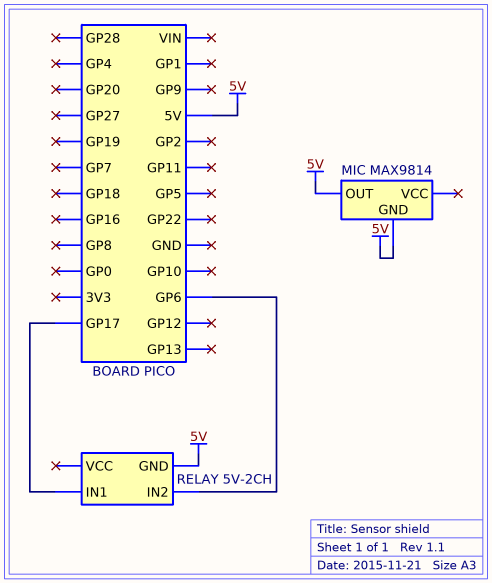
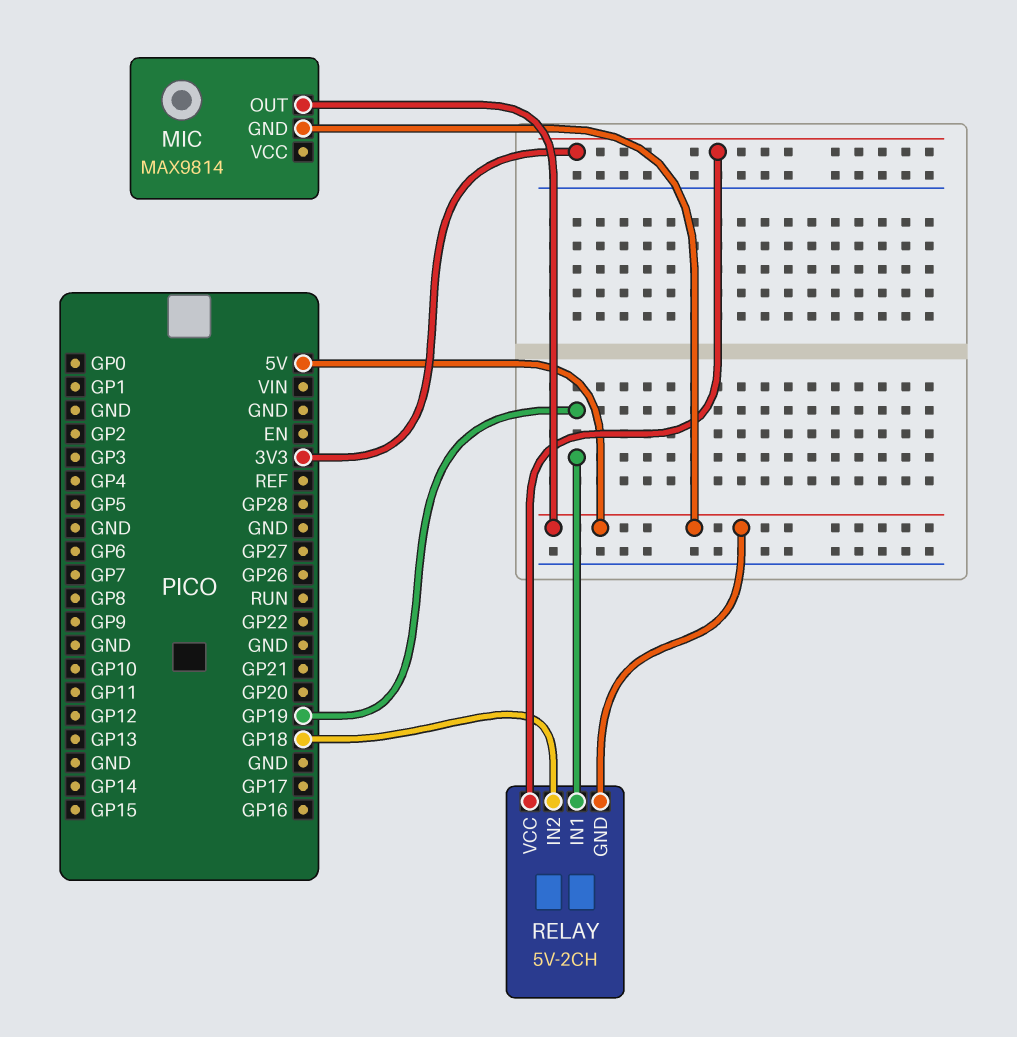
RELAY pin IN1: GP17 -> GP19
RELAY pin IN2: GP6 -> GP18
RELAY pin VCC: none -> 3V3

